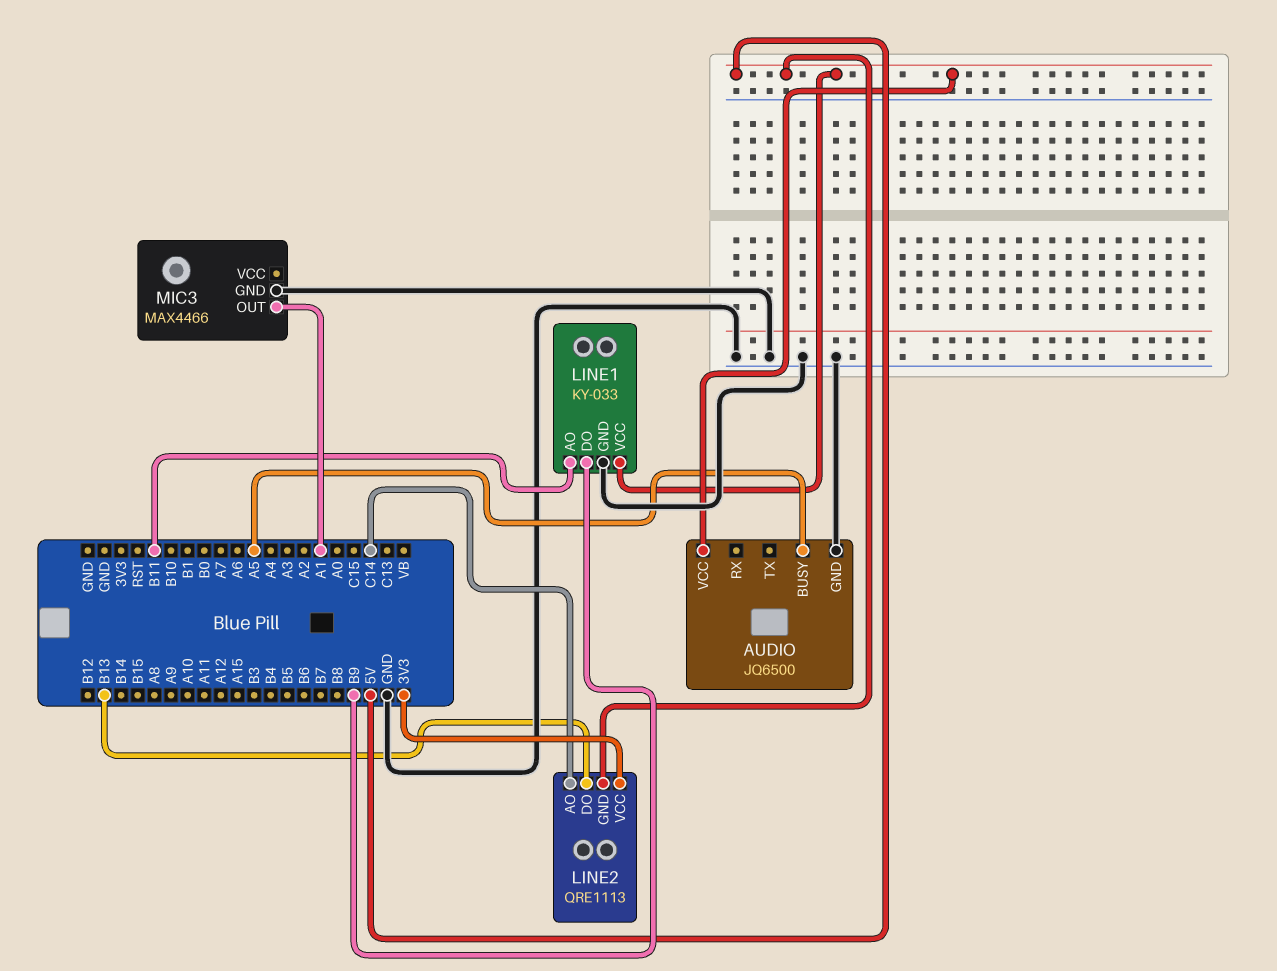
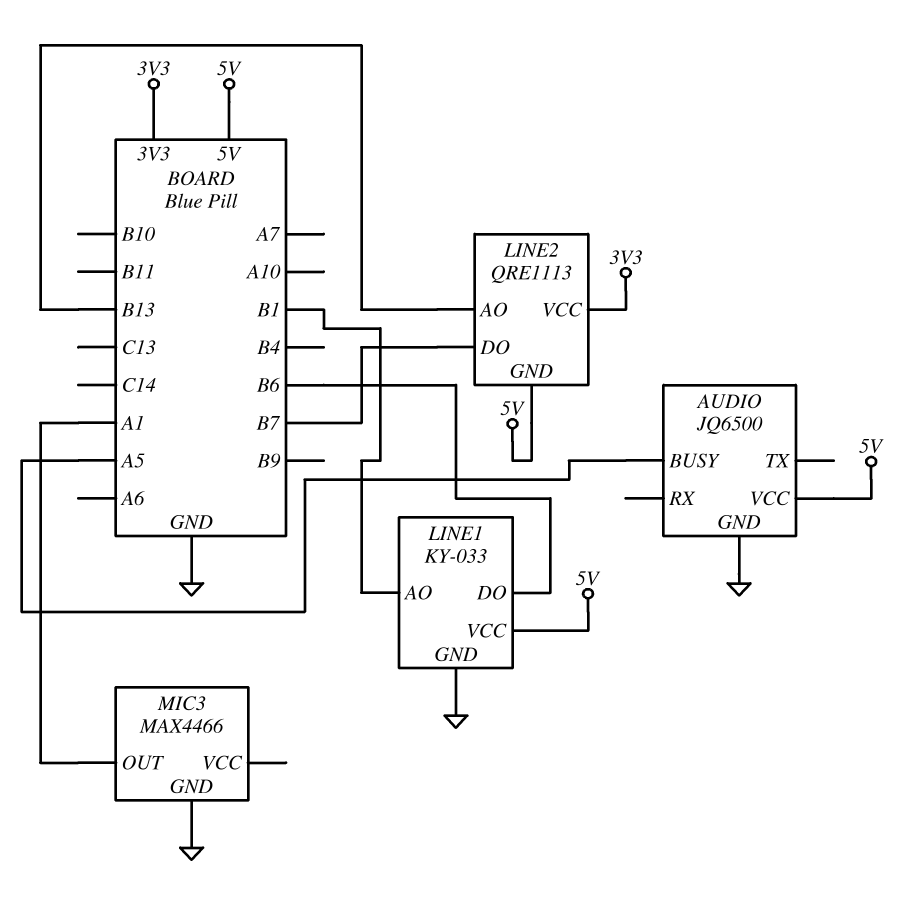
LINE1 pin AO: B11 -> B1
LINE1 pin DO: B9 -> B6
LINE2 pin AO: C14 -> B13
LINE2 pin DO: B13 -> B7

